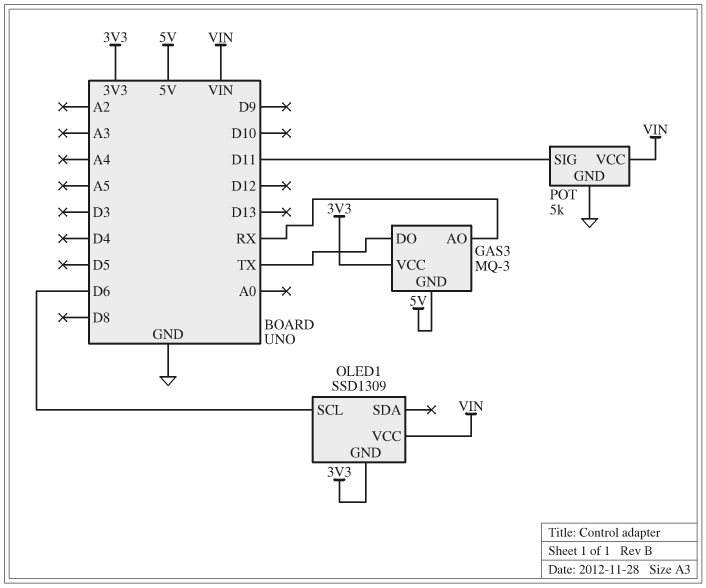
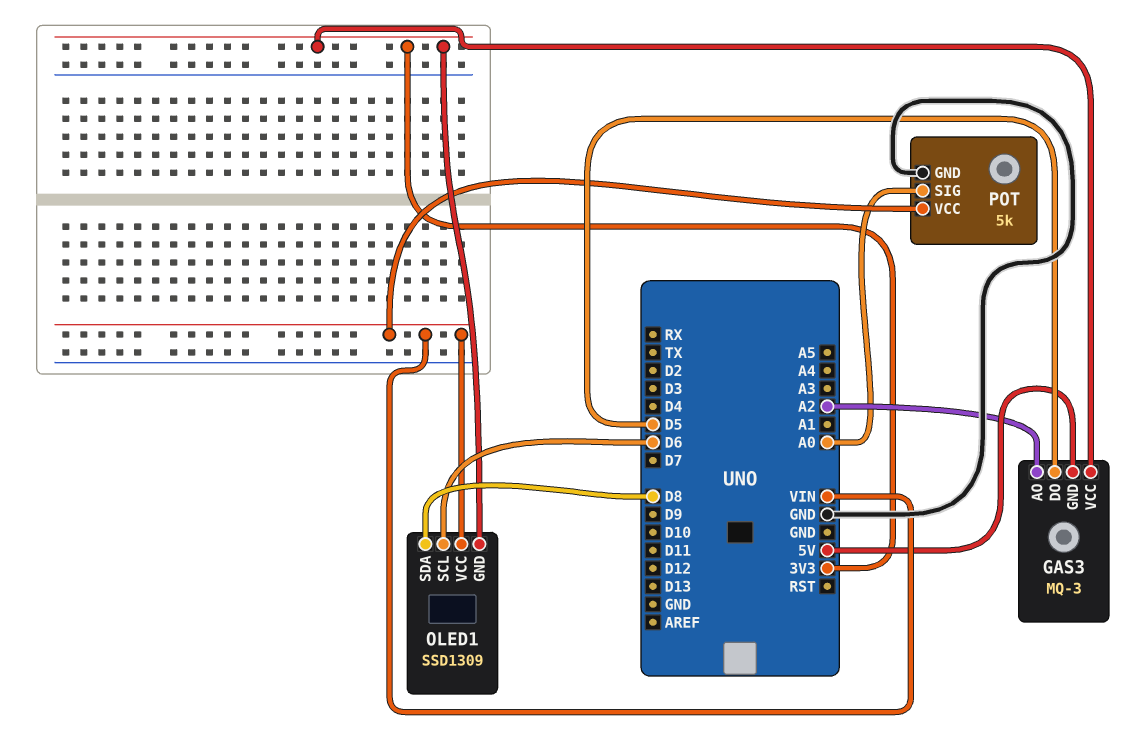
GAS3 pin AO: RX -> A2
GAS3 pin DO: TX -> D5
OLED1 pin SDA: none -> D8
POT pin SIG: D11 -> A0

